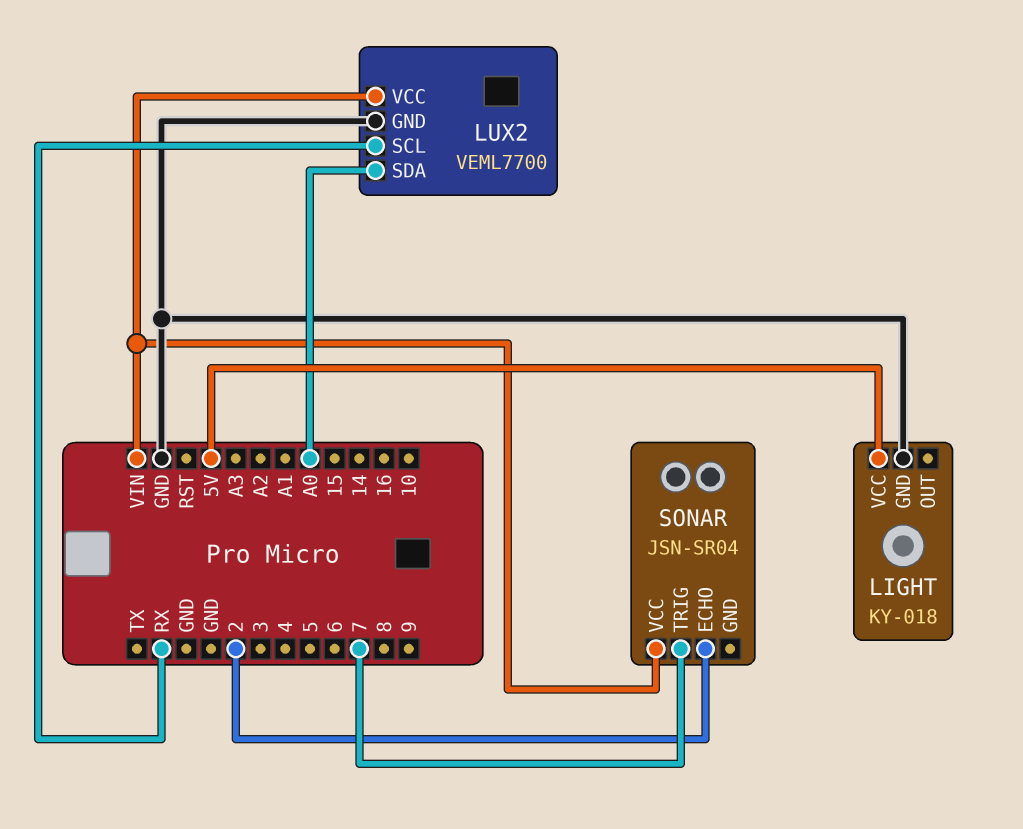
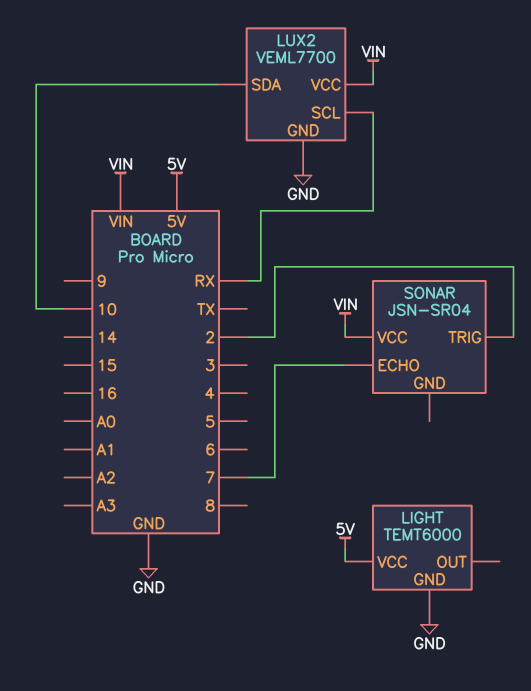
LIGHT: KY-018 -> TEMT6000
LUX2 pin SDA: A0 -> 10
SONAR pin ECHO: 2 -> 7
SONAR pin TRIG: 7 -> 2

